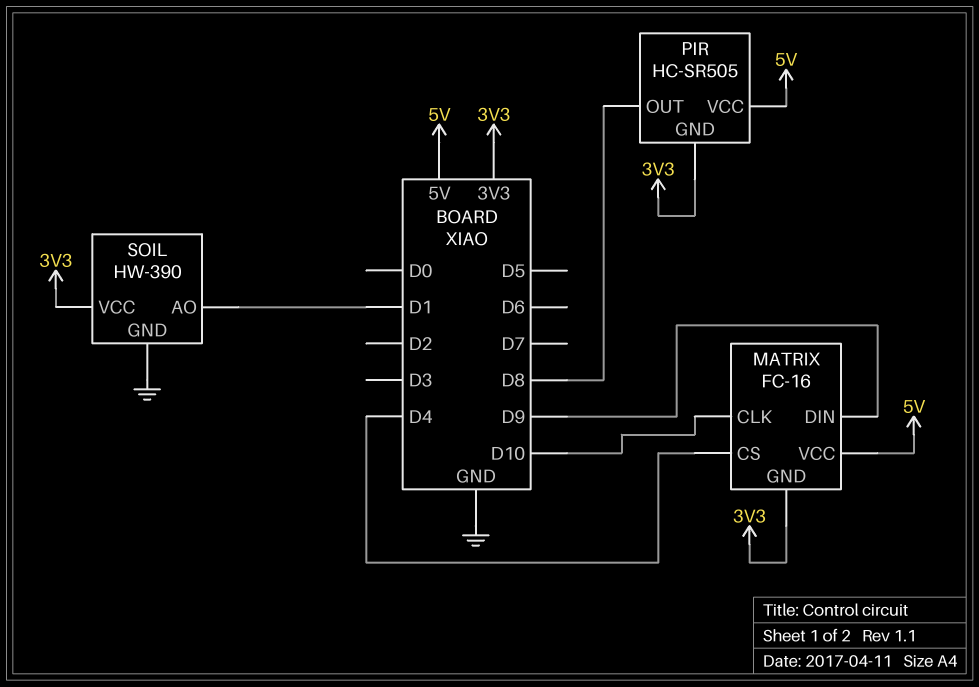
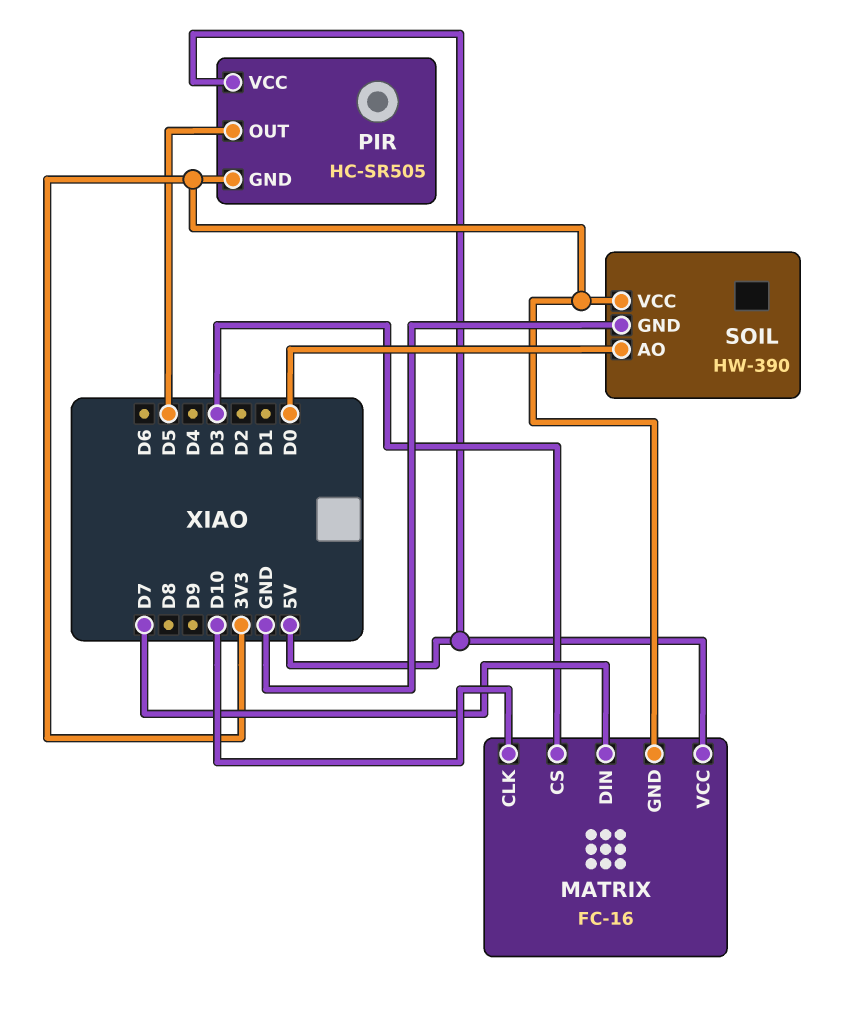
MATRIX pin CS: D4 -> D3
MATRIX pin DIN: D9 -> D7
PIR pin OUT: D8 -> D5
SOIL pin AO: D1 -> D0

